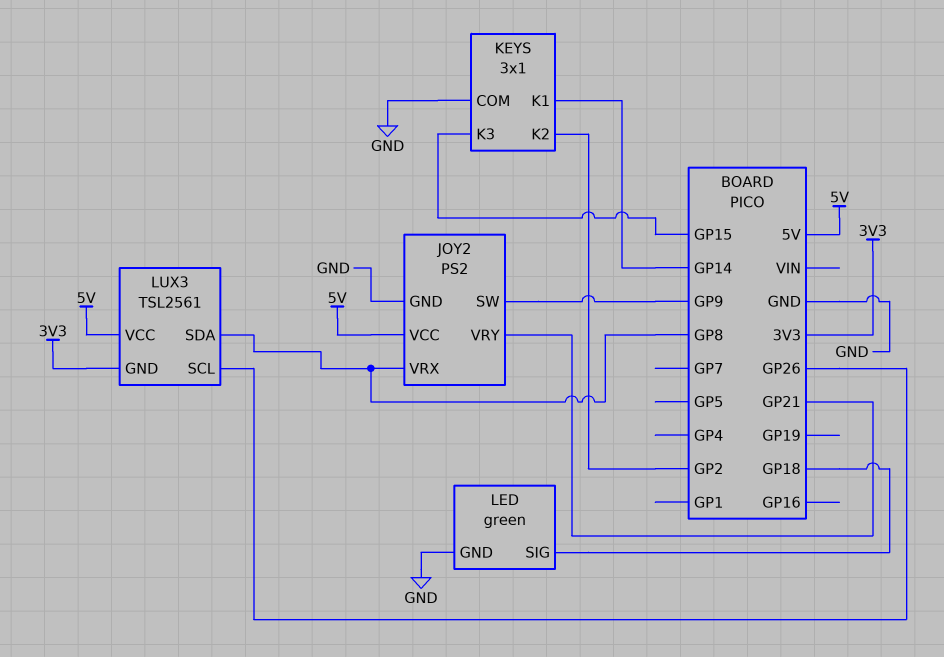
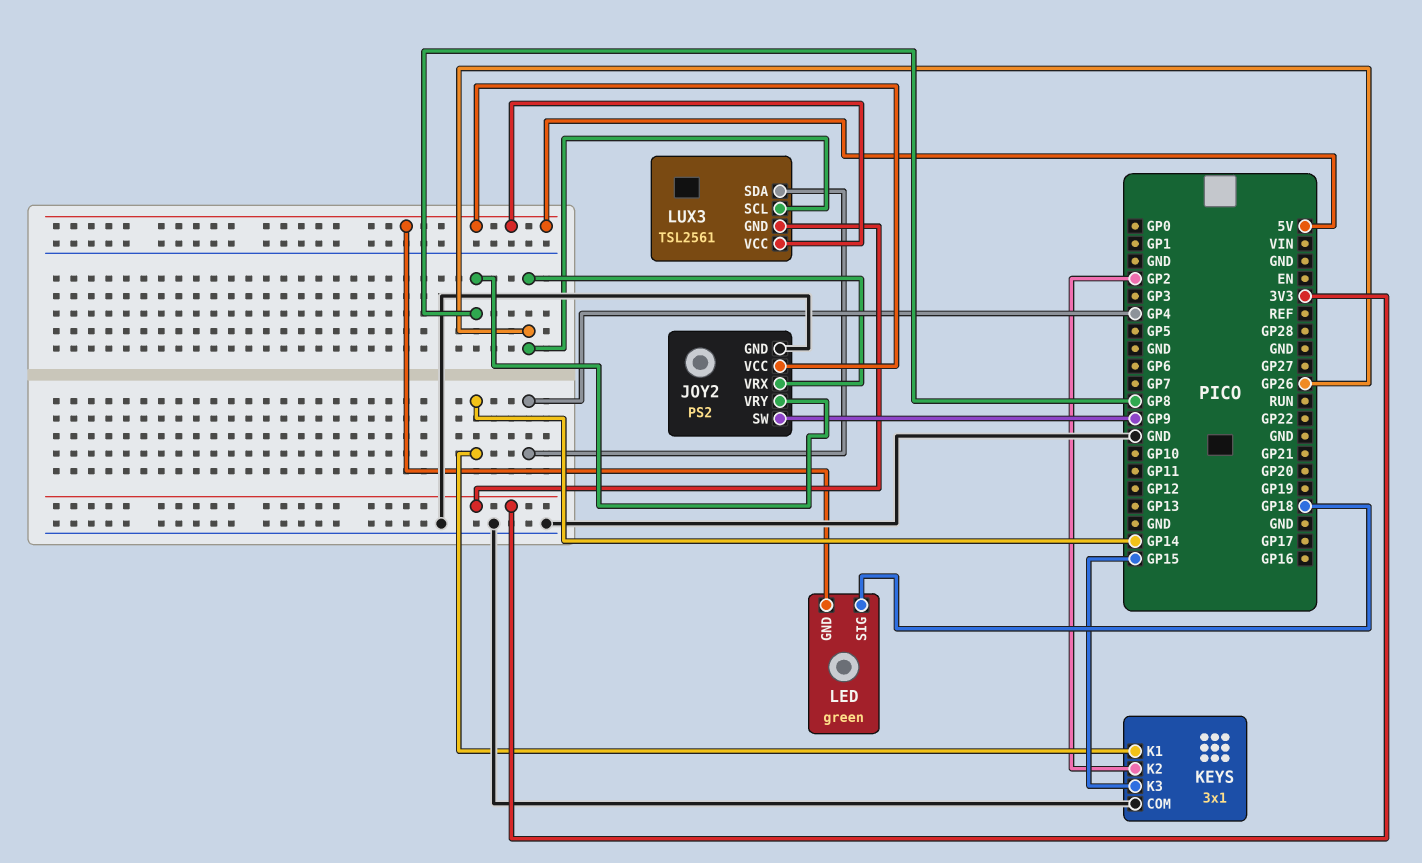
JOY2 pin VRX: GP8 -> GP26
JOY2 pin VRY: GP21 -> GP8
LED pin GND: GND -> 5V
LUX3 pin SDA: GP8 -> GP4

